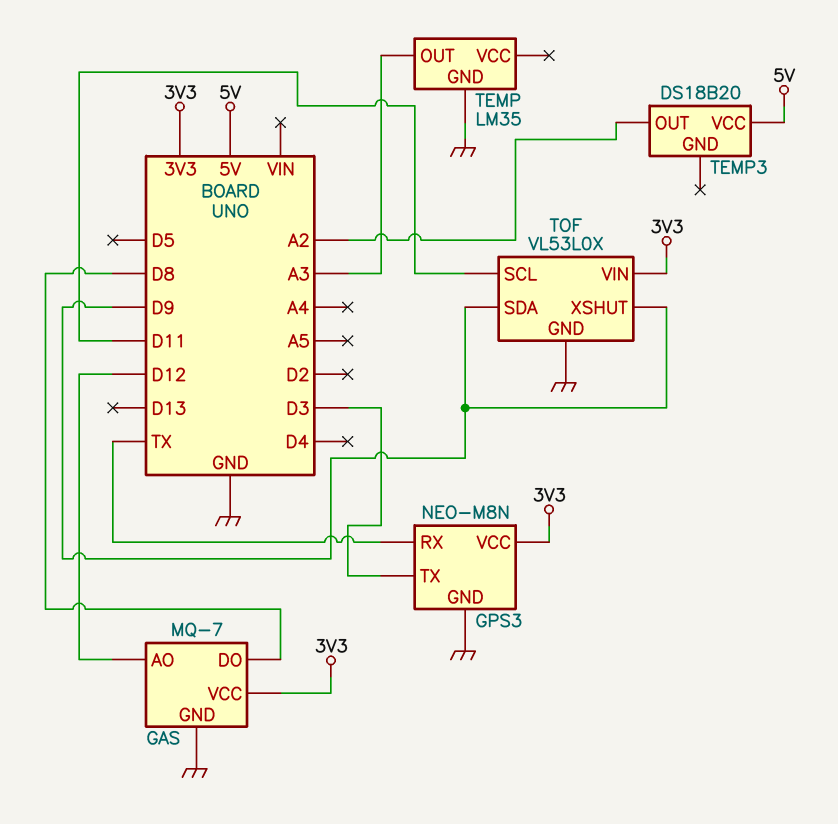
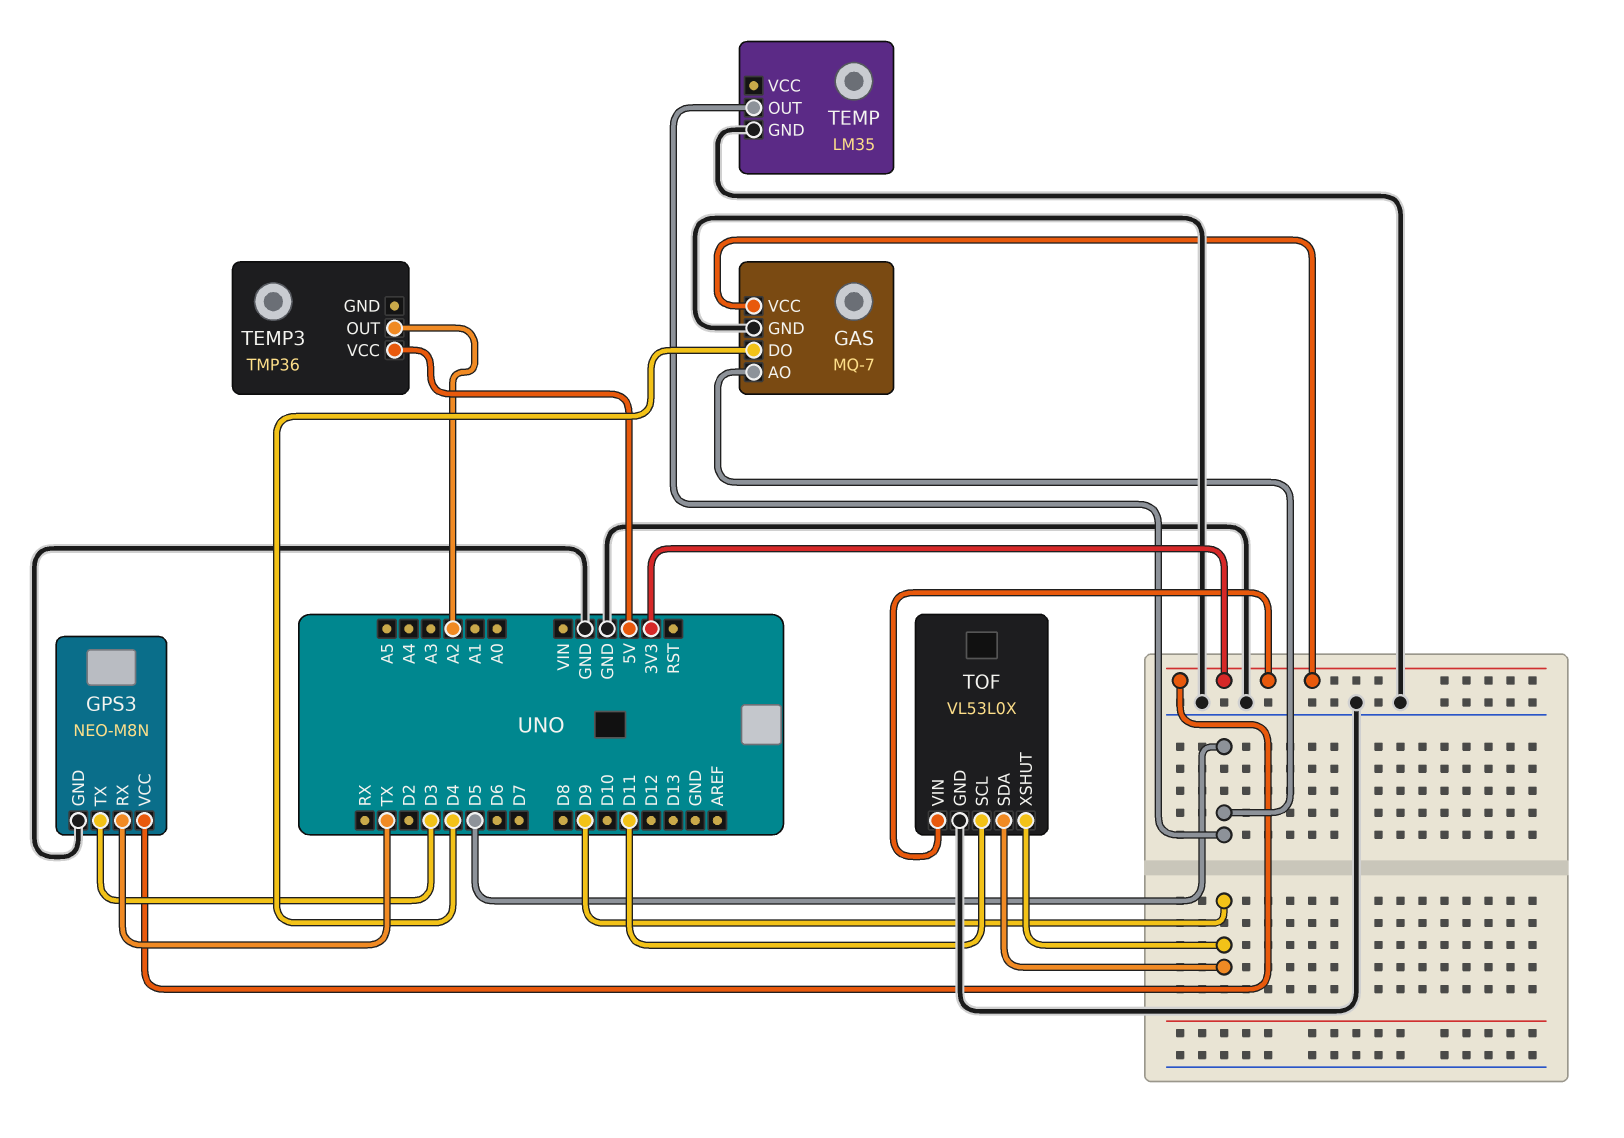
GAS pin AO: D12 -> D5
GAS pin DO: D8 -> D4
TEMP pin OUT: A3 -> D5
TEMP3: DS18B20 -> TMP36

